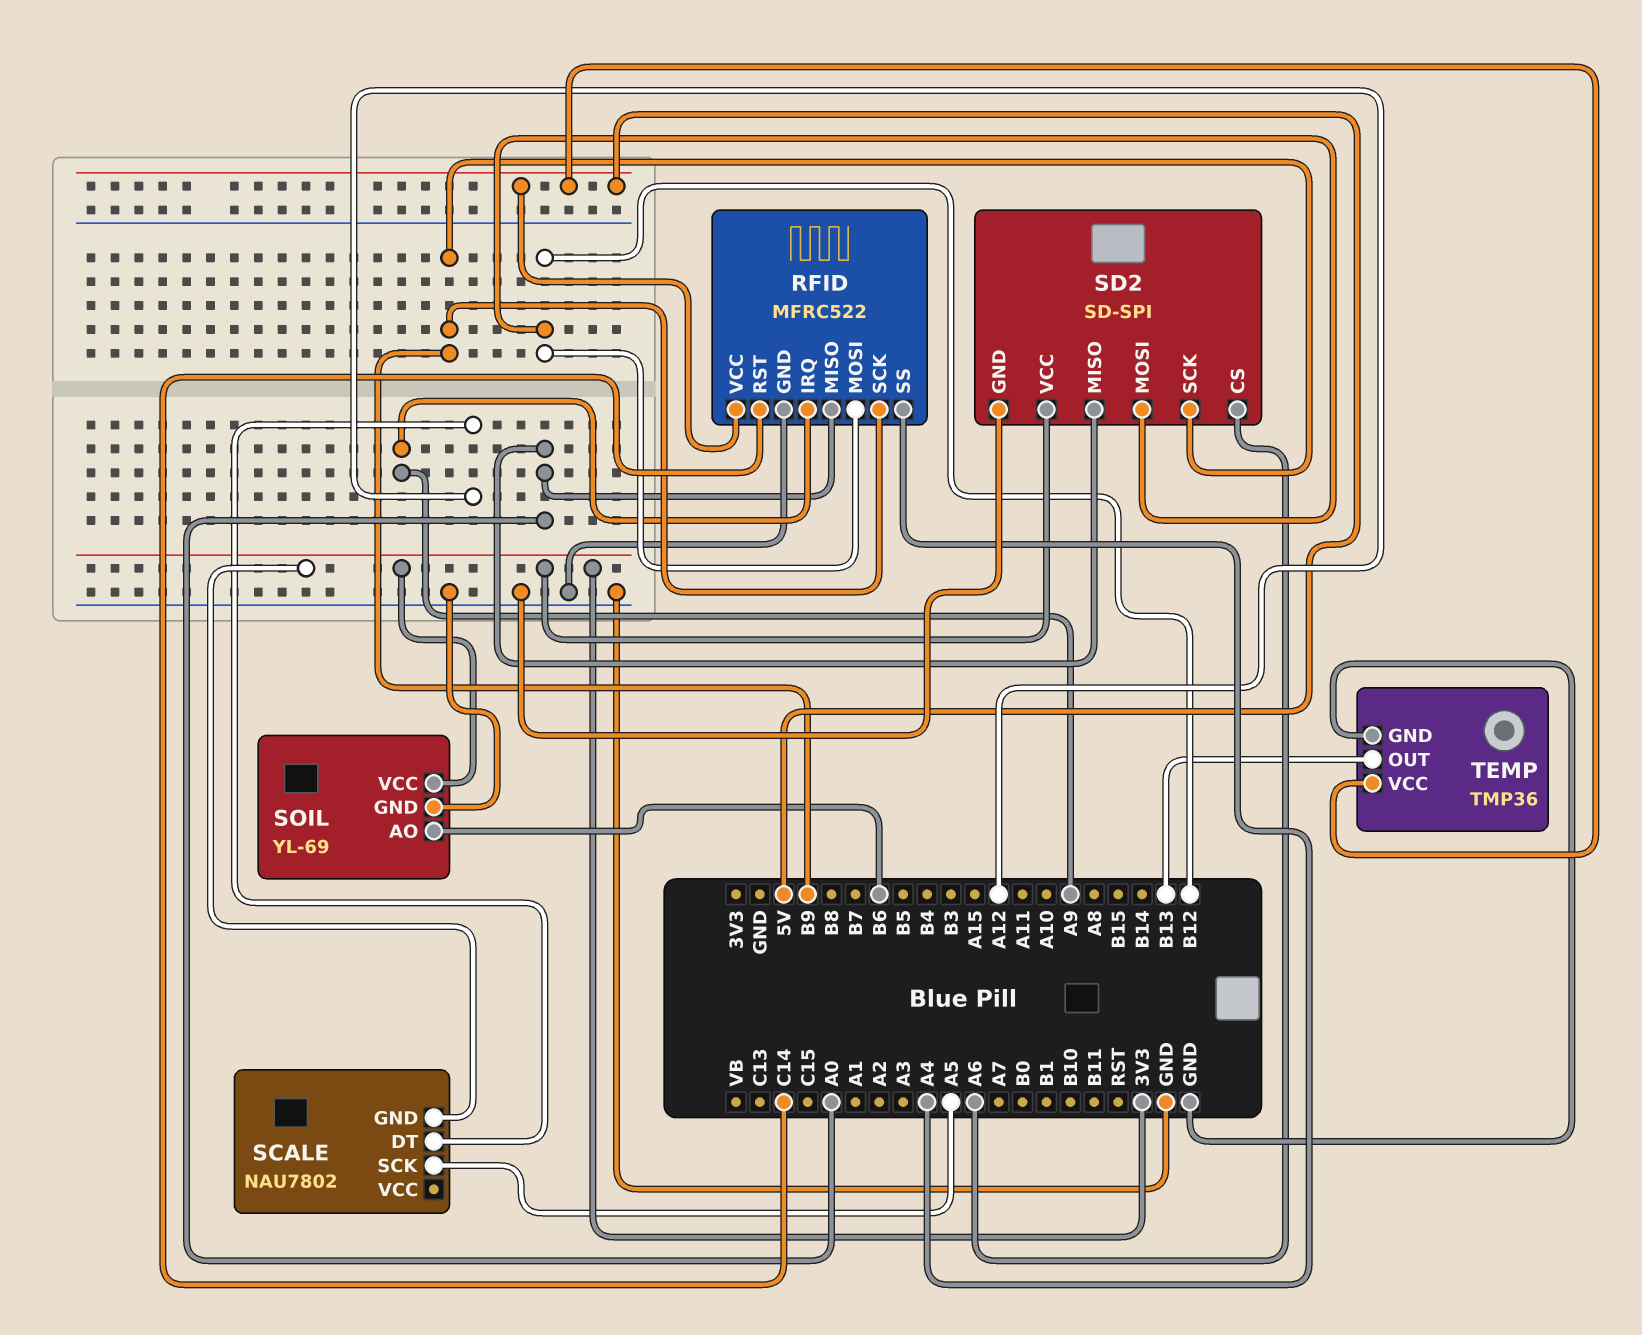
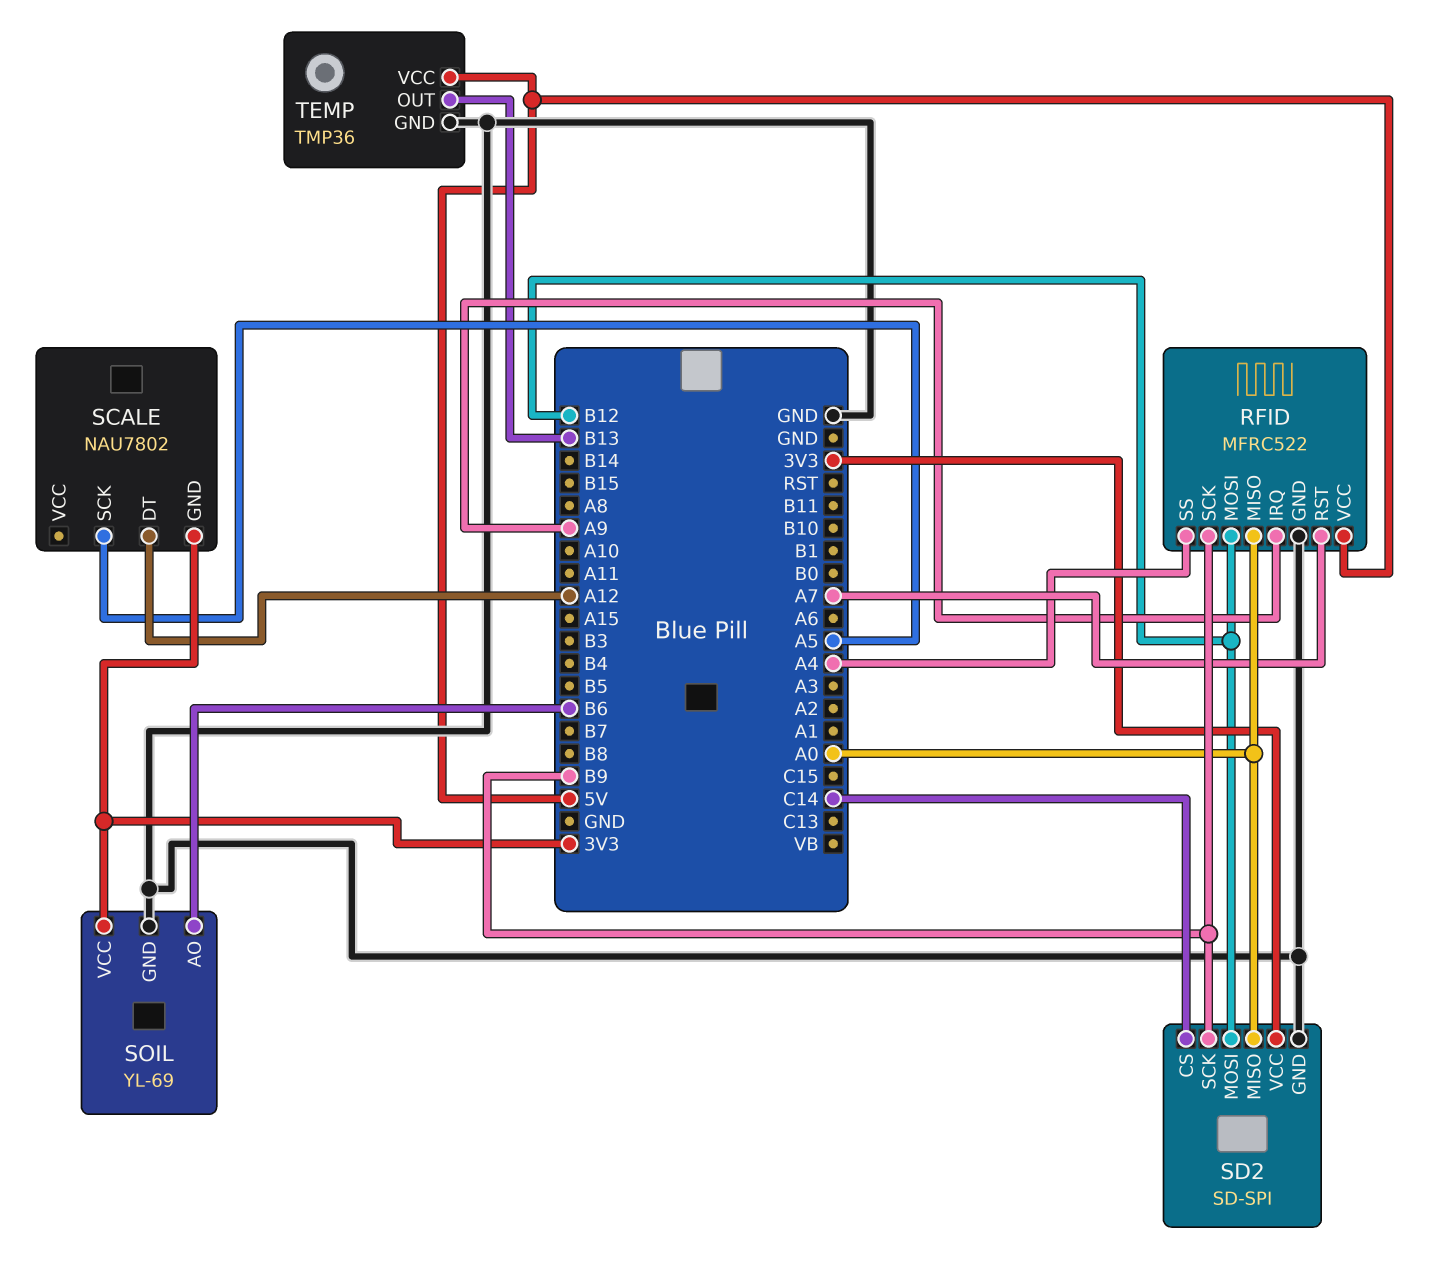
RFID pin RST: C14 -> A7
SD2 pin CS: A6 -> C14

